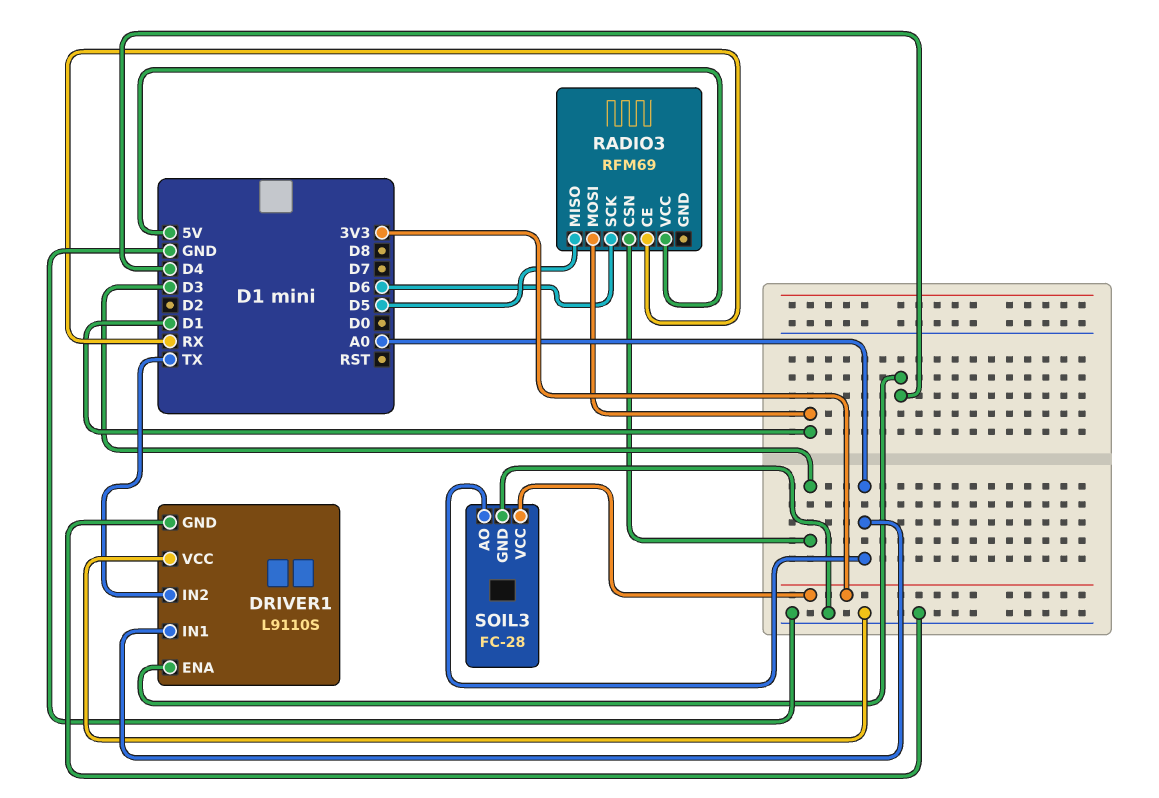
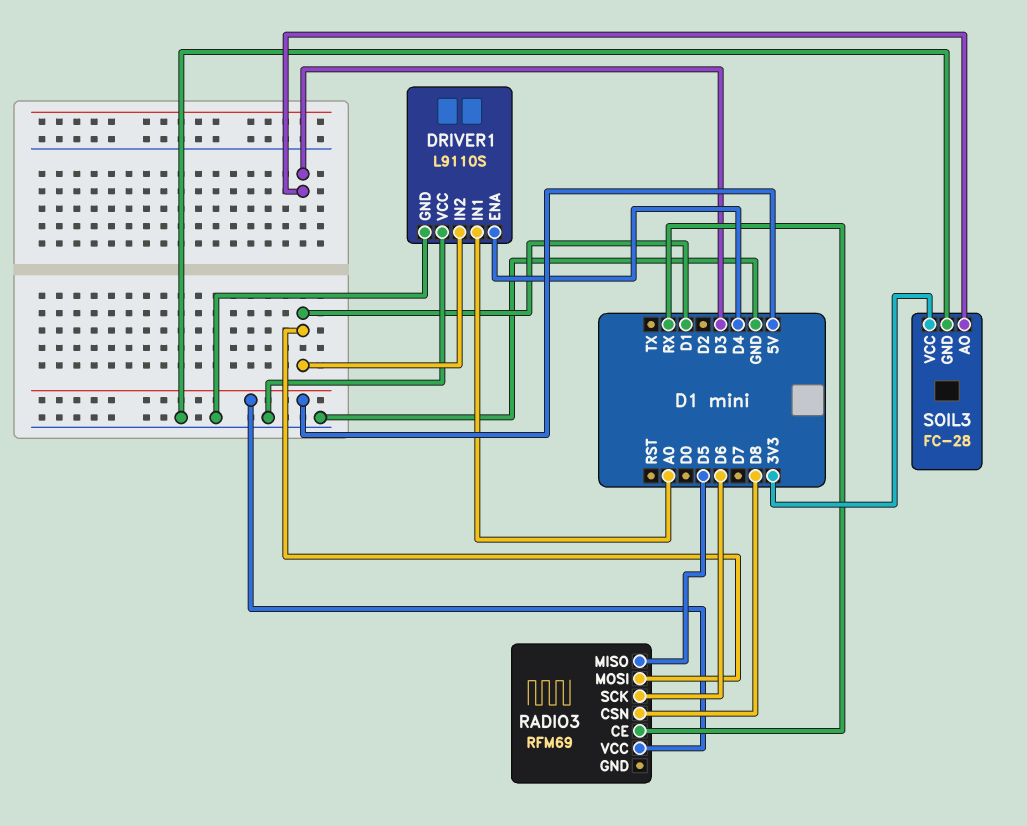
DRIVER1 pin IN2: TX -> D1
RADIO3 pin CSN: D3 -> D8
SOIL3 pin AO: A0 -> D3

